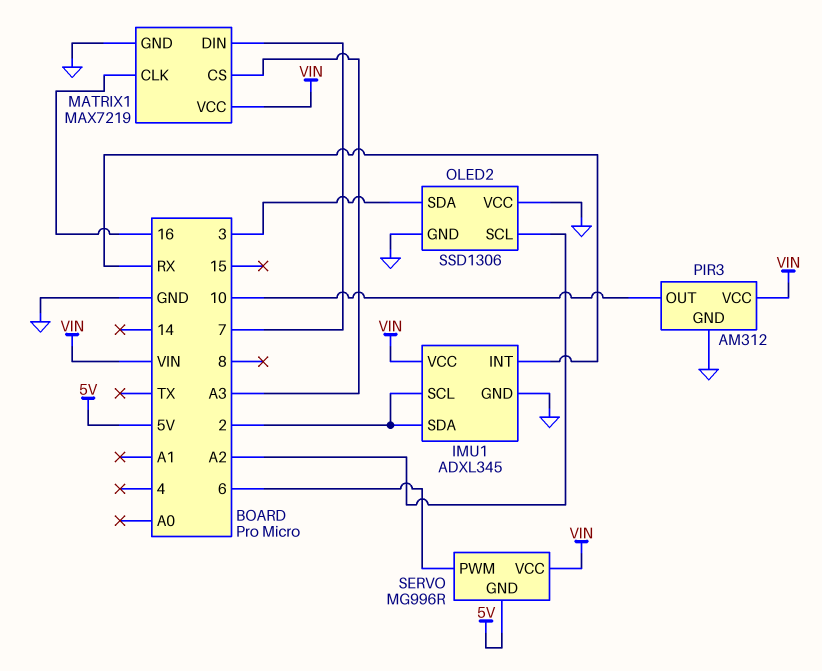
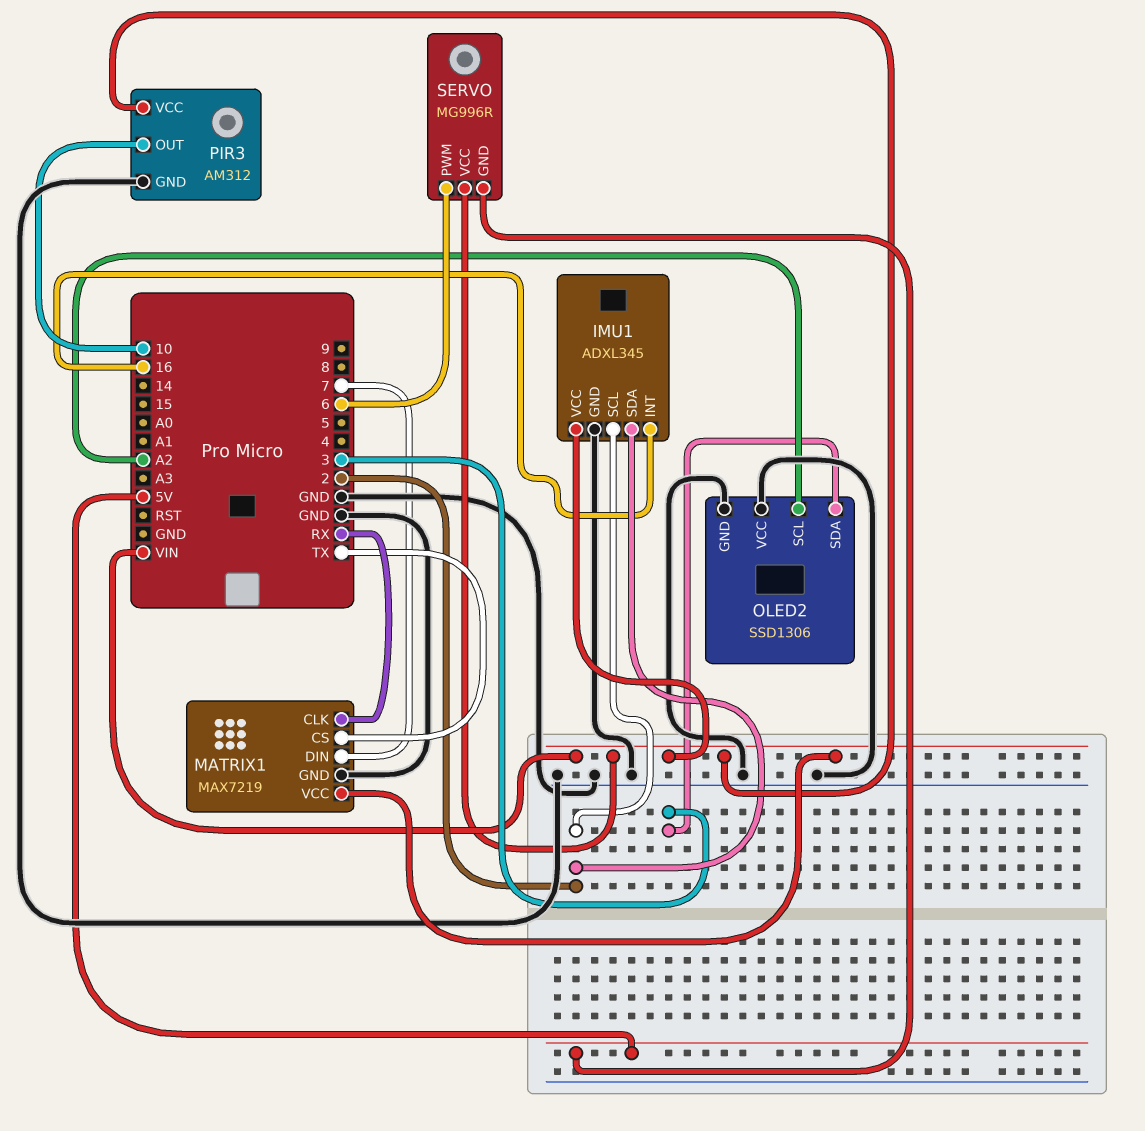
IMU1 pin INT: RX -> 16
MATRIX1 pin CLK: 16 -> RX
MATRIX1 pin CS: A3 -> TX

